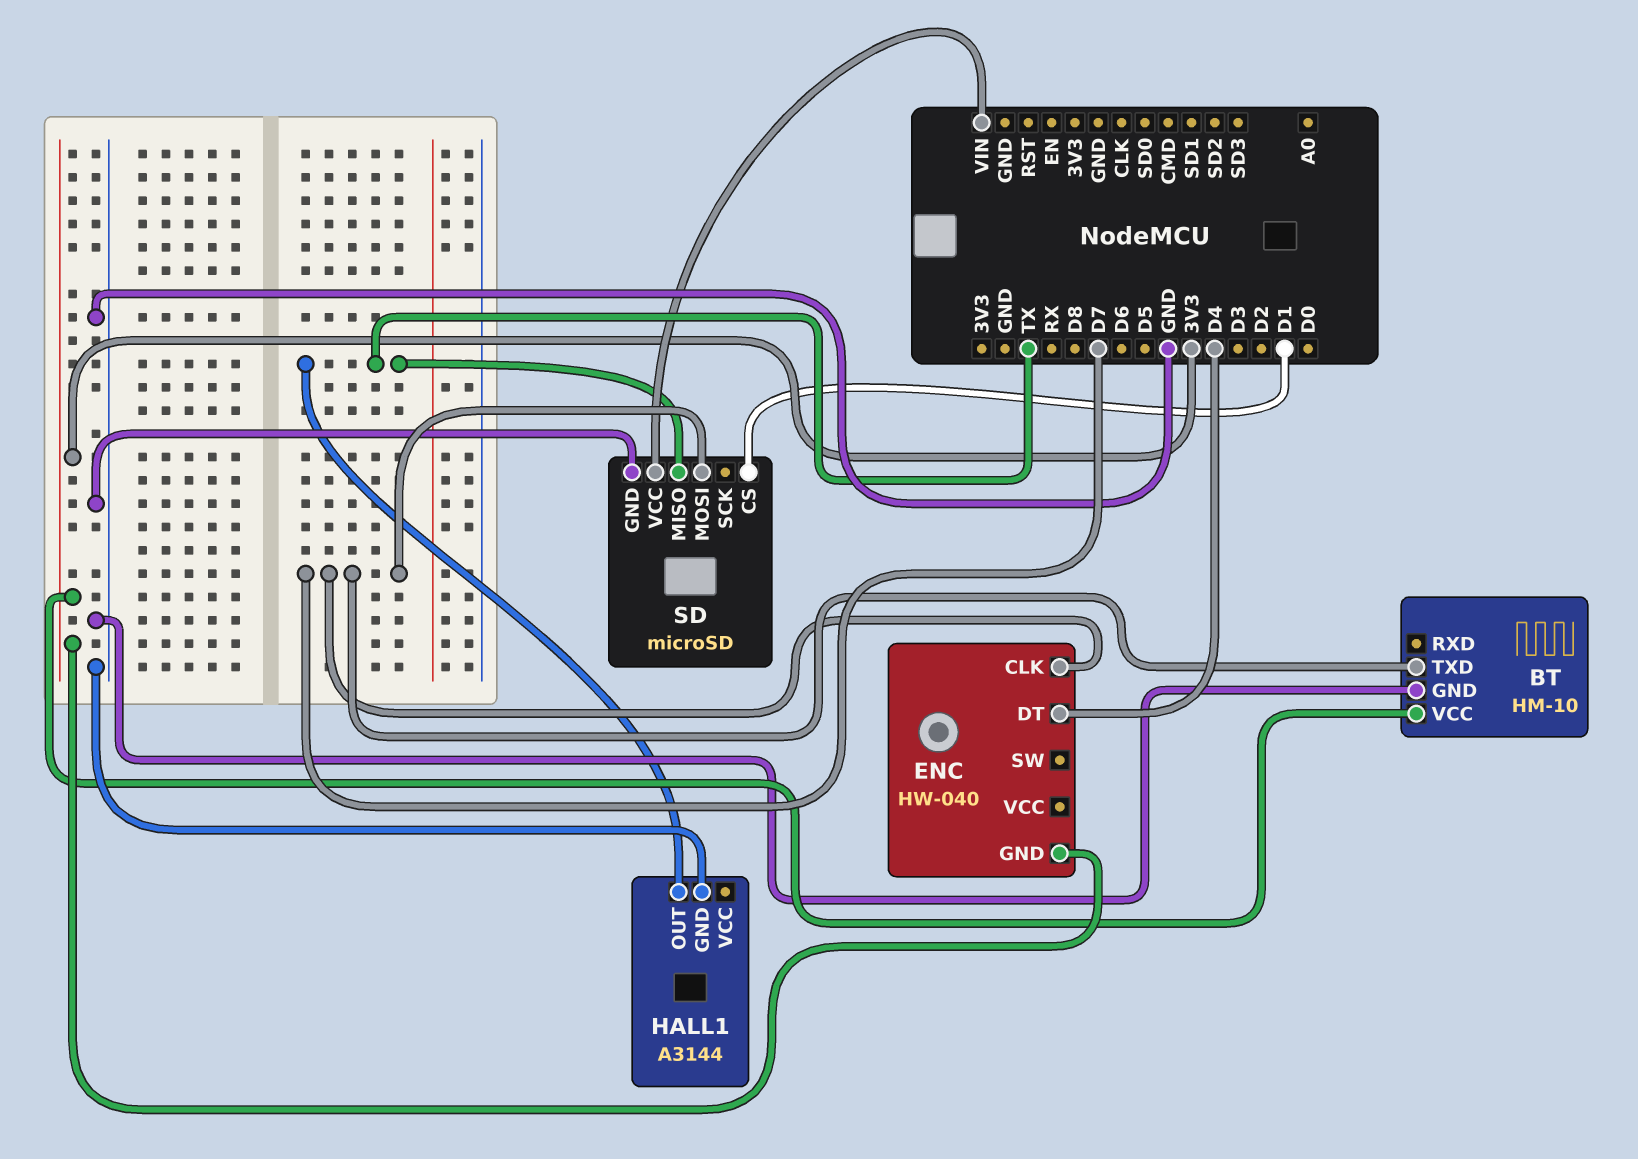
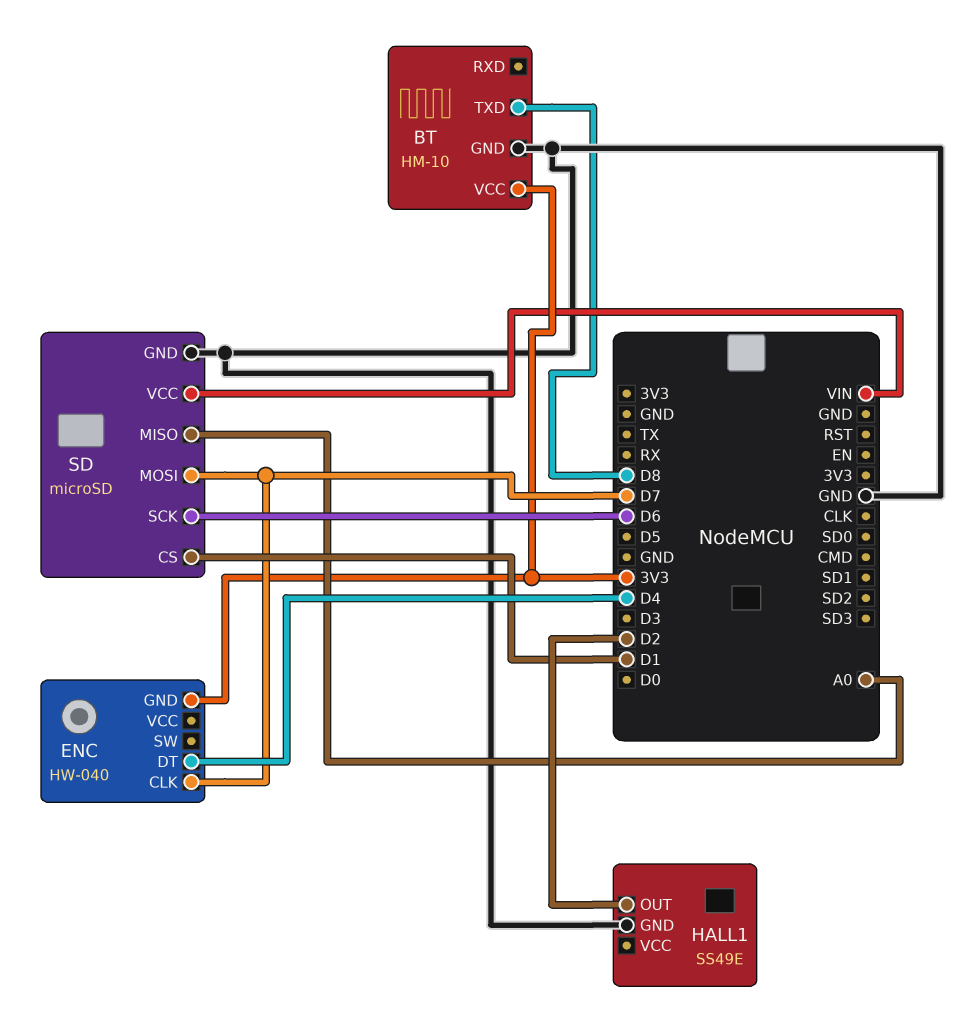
BT pin TXD: D7 -> D8
HALL1: A3144 -> SS49E
HALL1 pin OUT: TX -> D2
SD pin MISO: TX -> A0
SD pin SCK: none -> D6

